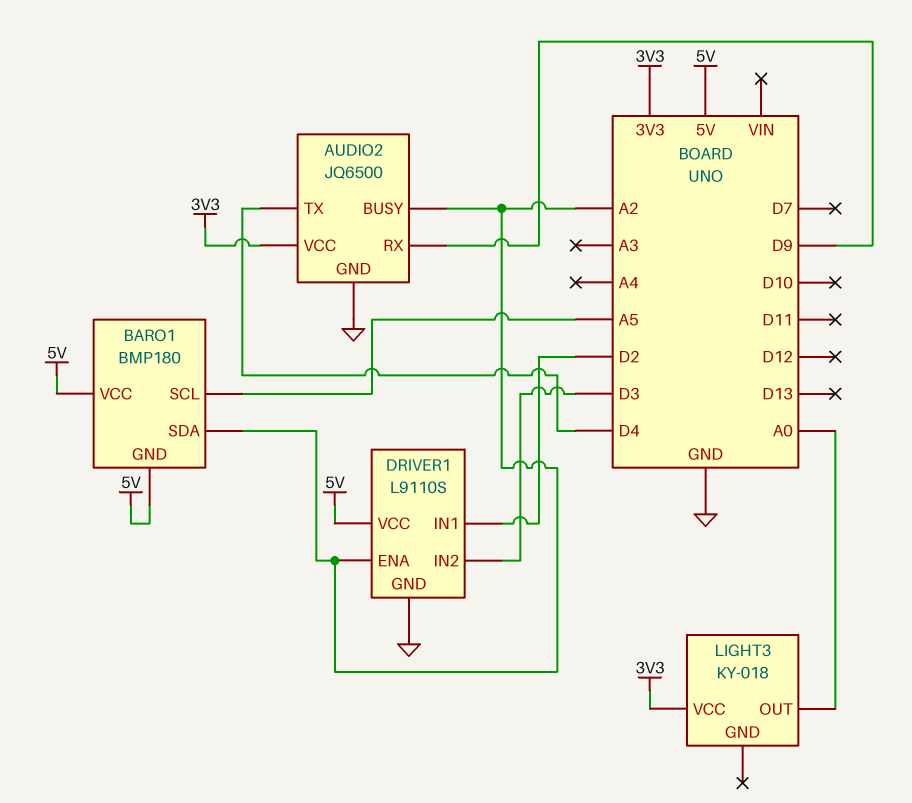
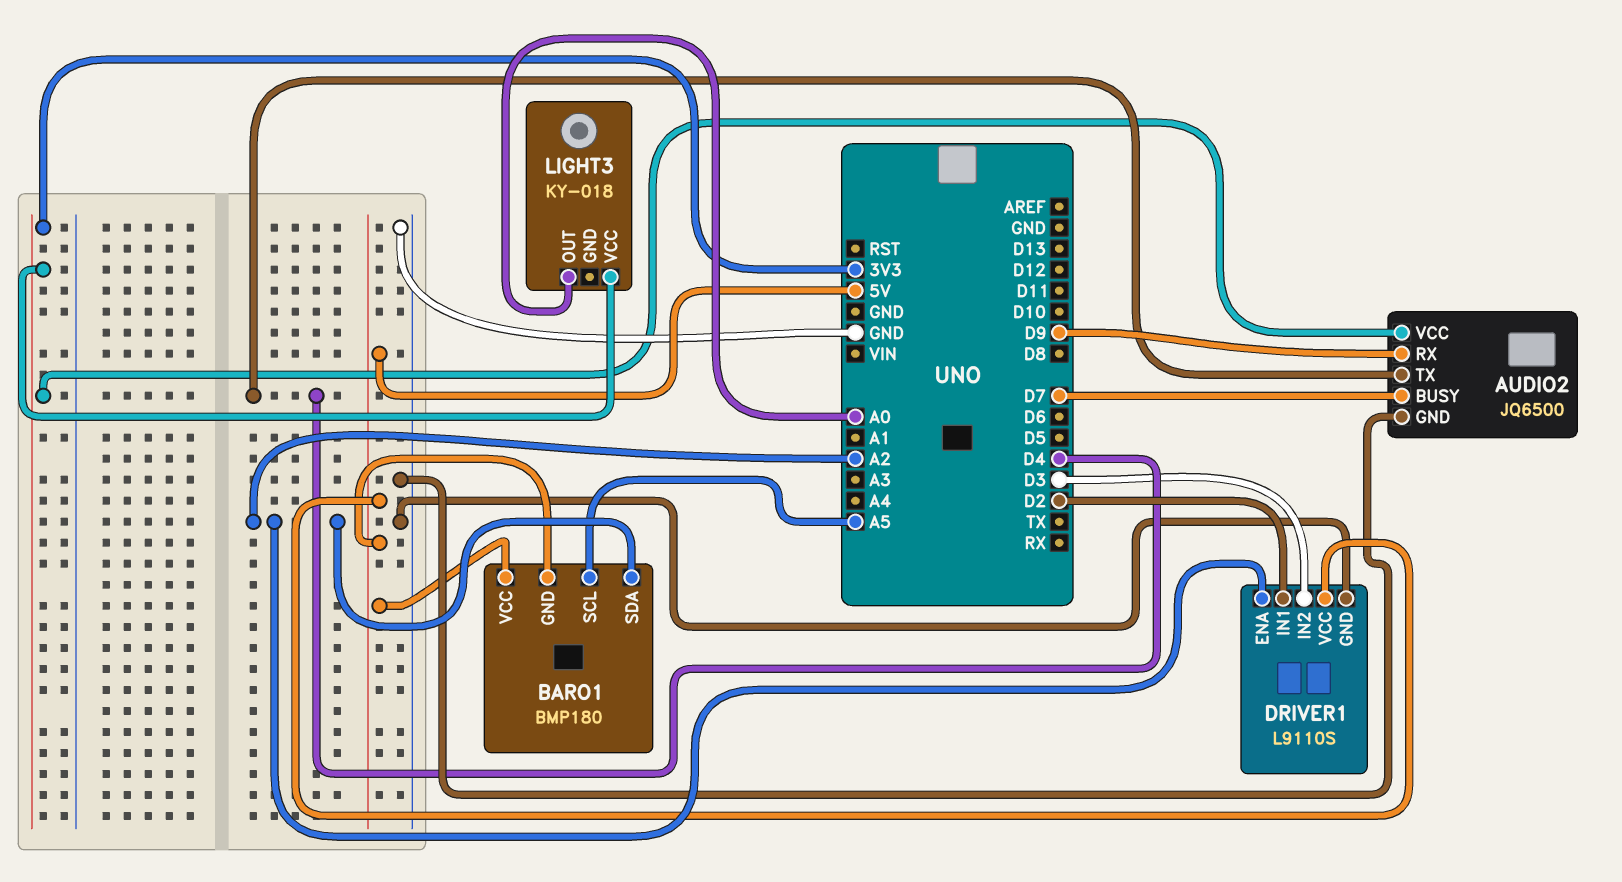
AUDIO2 pin BUSY: A2 -> D7

